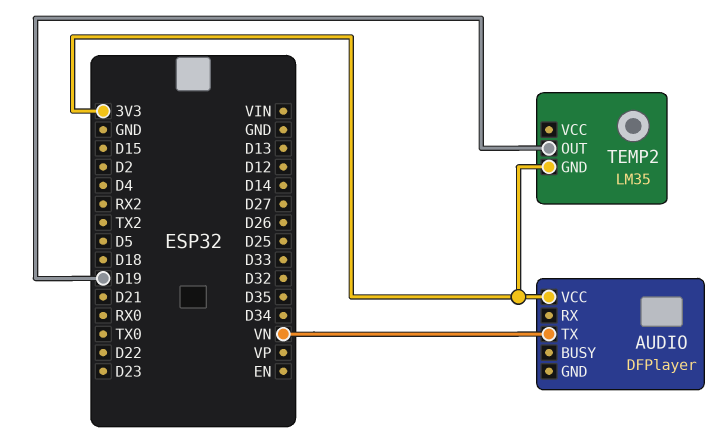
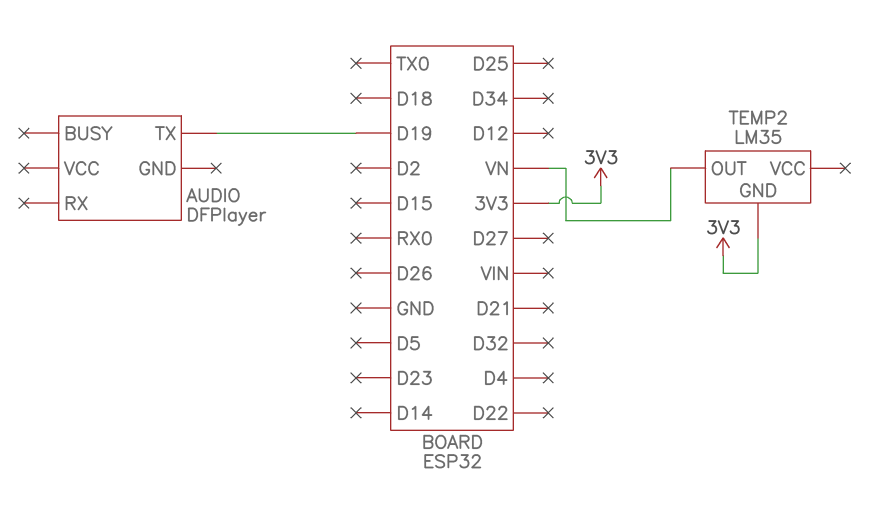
AUDIO pin TX: VN -> D19
AUDIO pin VCC: 3V3 -> none
TEMP2 pin OUT: D19 -> VN

